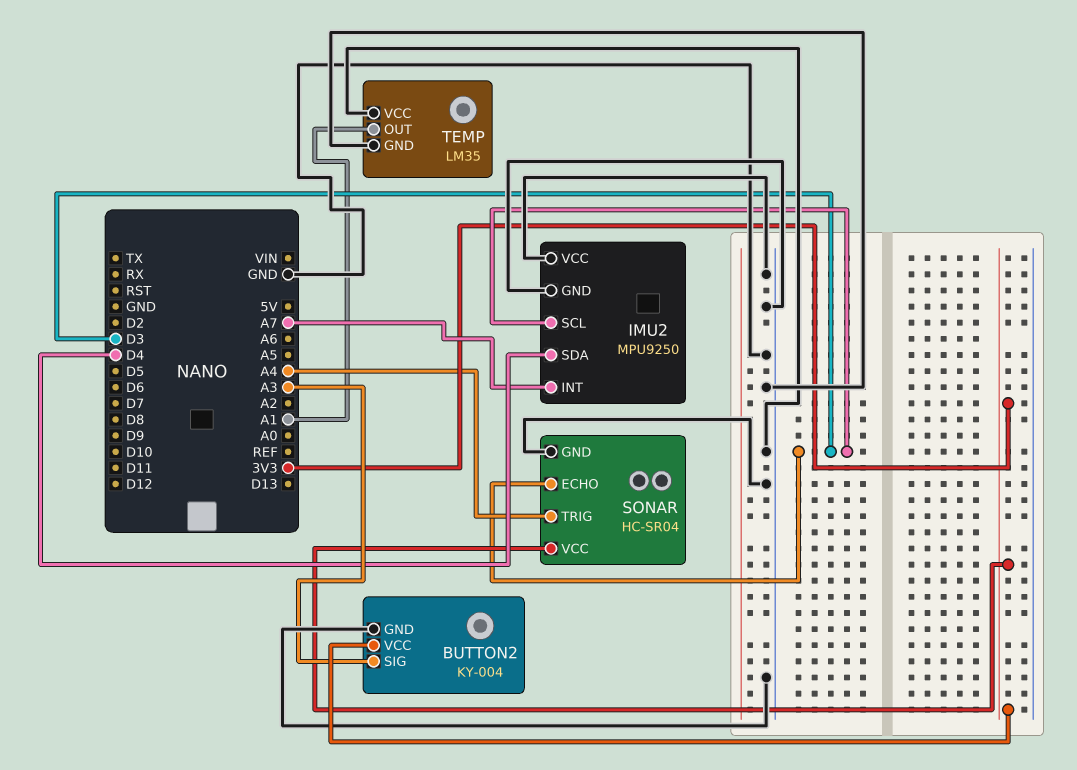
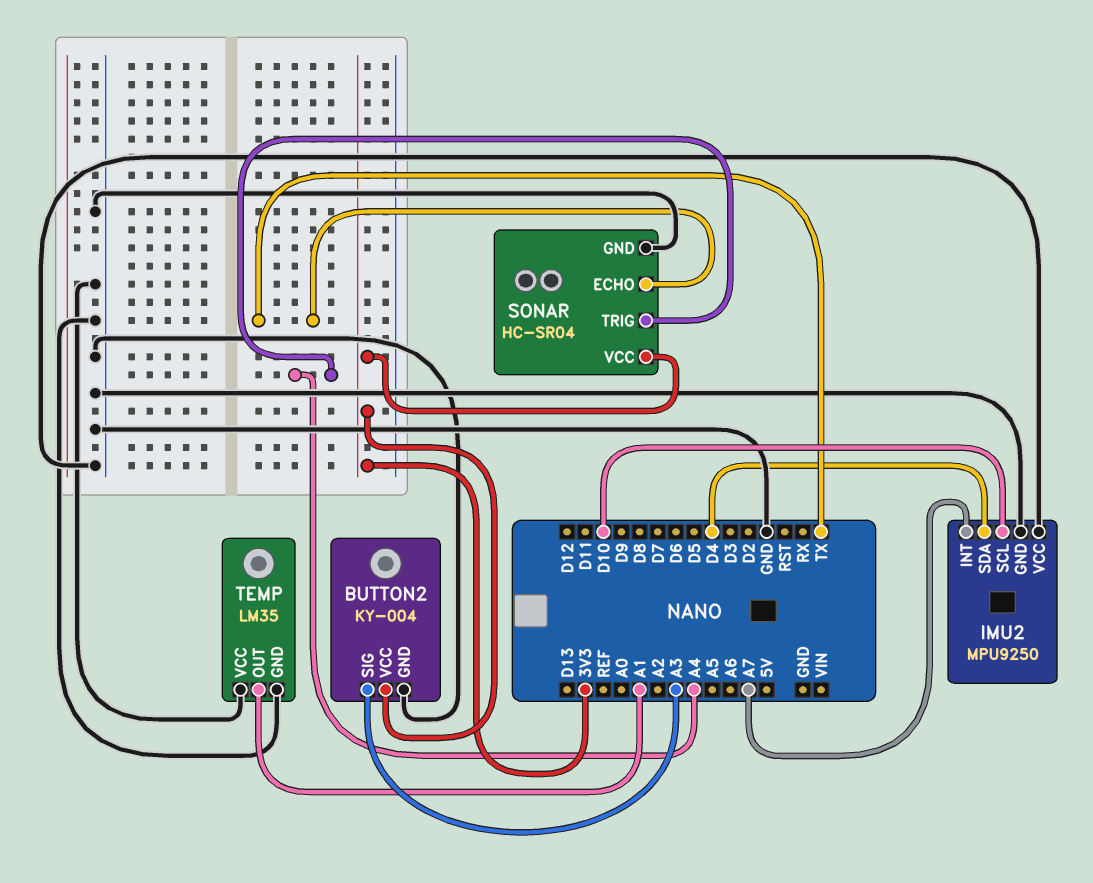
IMU2 pin SCL: D3 -> D10
SONAR pin ECHO: D3 -> TX

